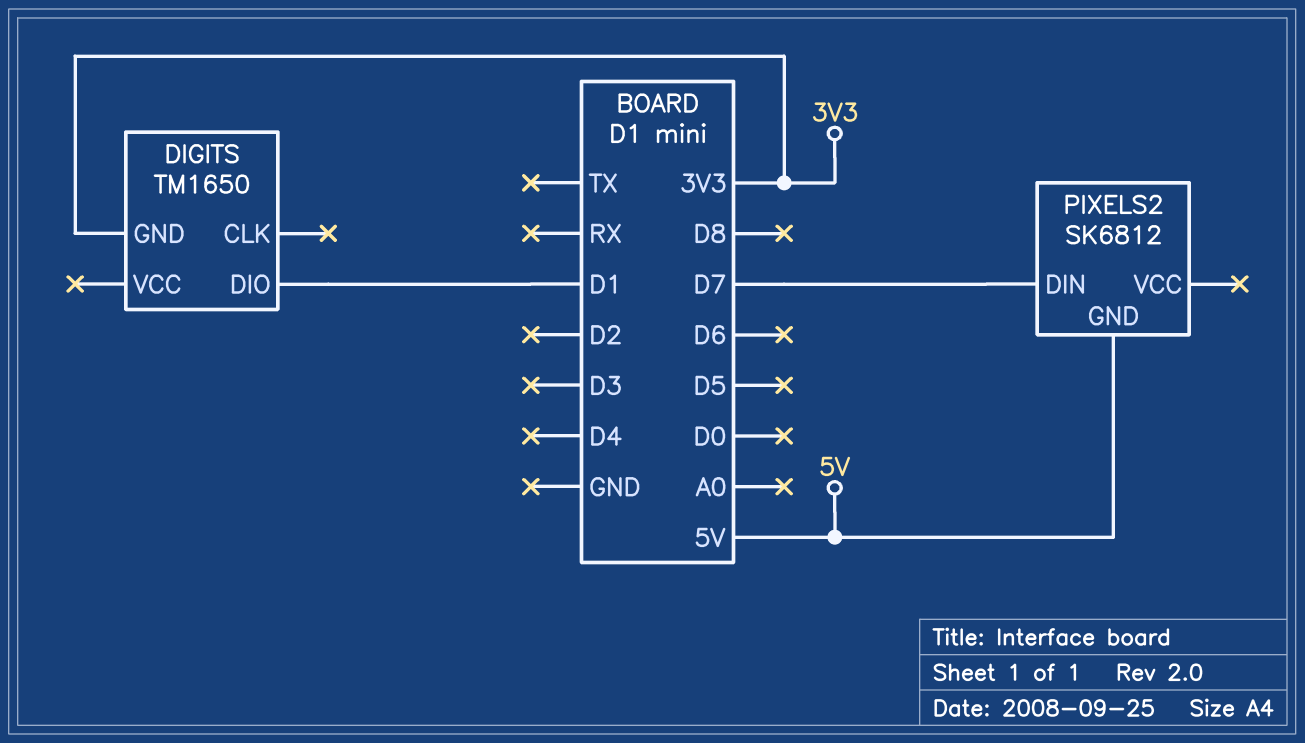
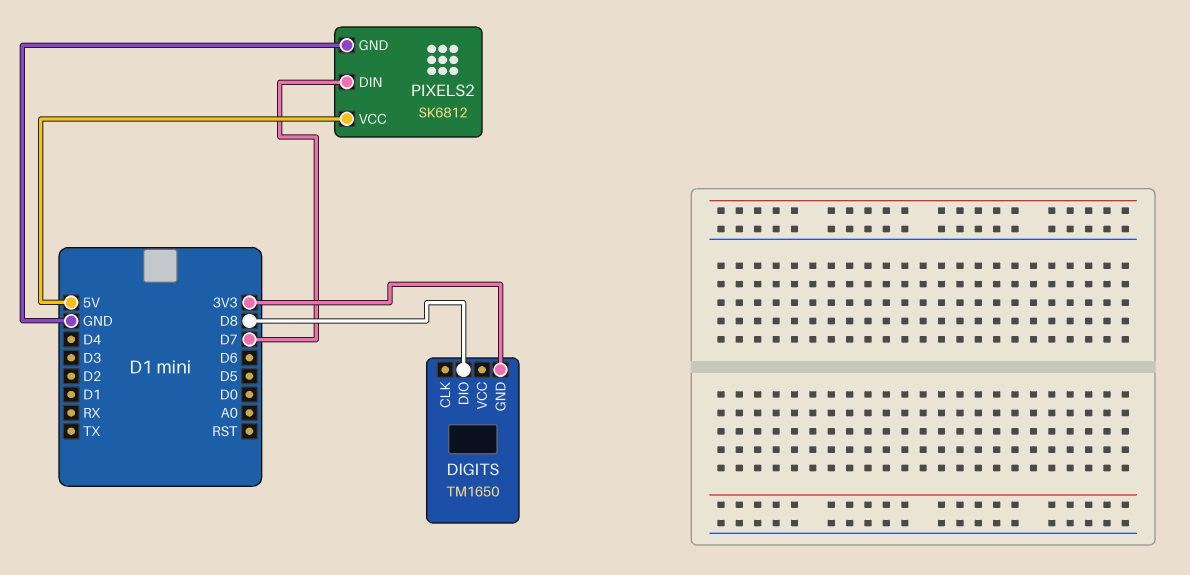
DIGITS pin DIO: D1 -> D8
PIXELS2 pin GND: 5V -> GND
PIXELS2 pin VCC: none -> 5V

